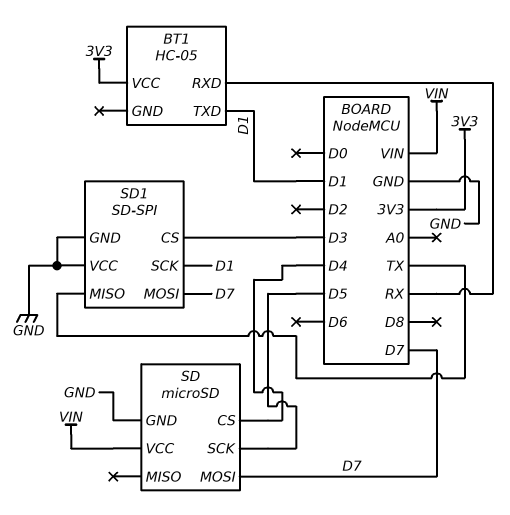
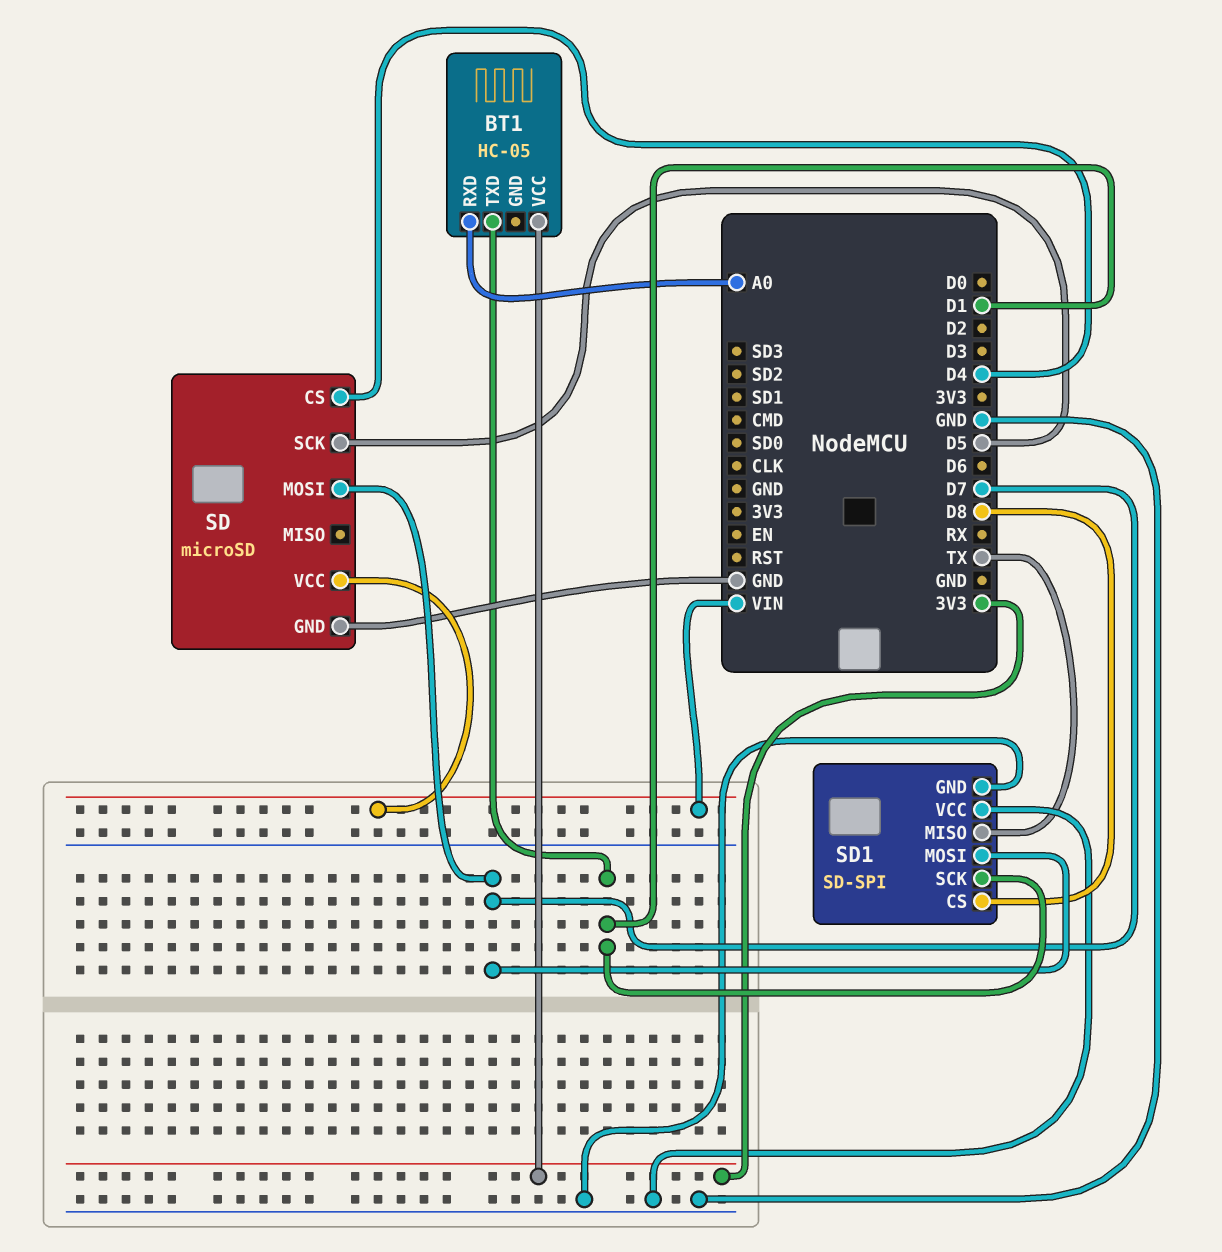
BT1 pin RXD: RX -> A0
SD1 pin CS: D3 -> D8

